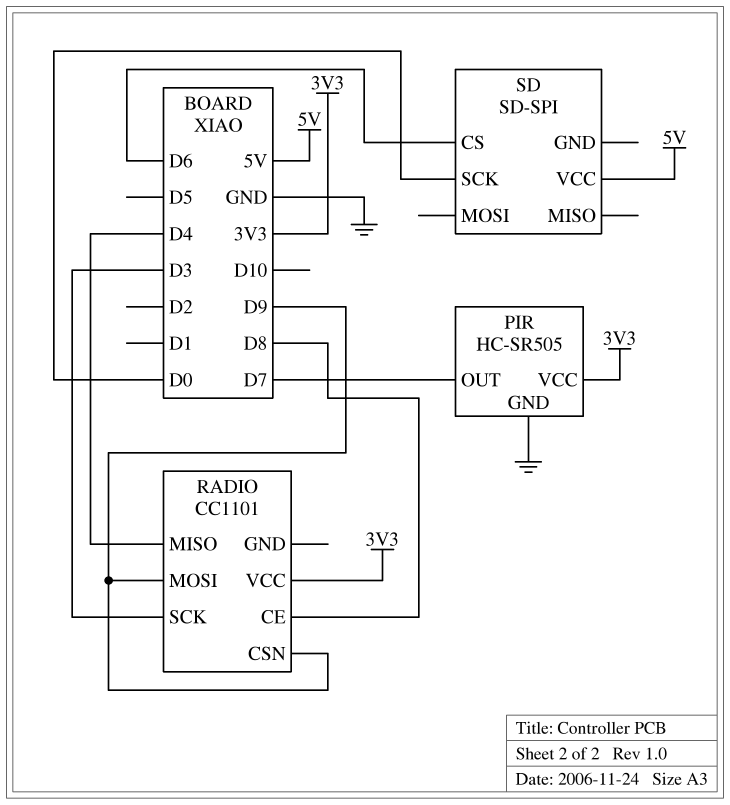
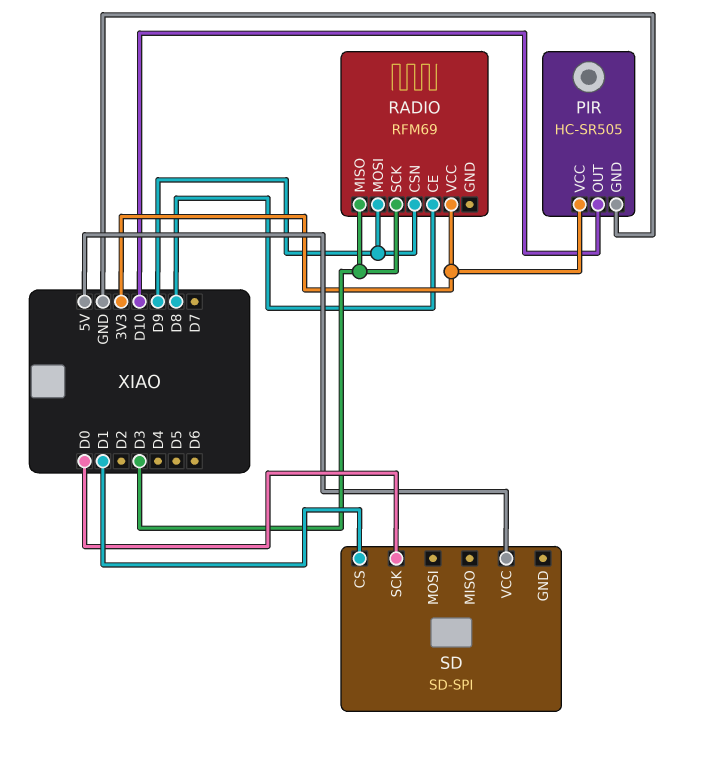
PIR pin OUT: D7 -> D10
RADIO: CC1101 -> RFM69
RADIO pin MISO: D4 -> D3
SD pin CS: D6 -> D1

